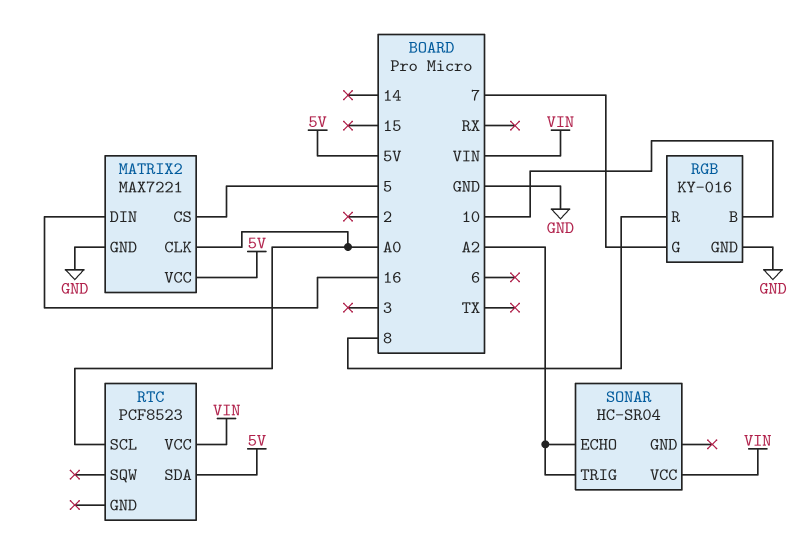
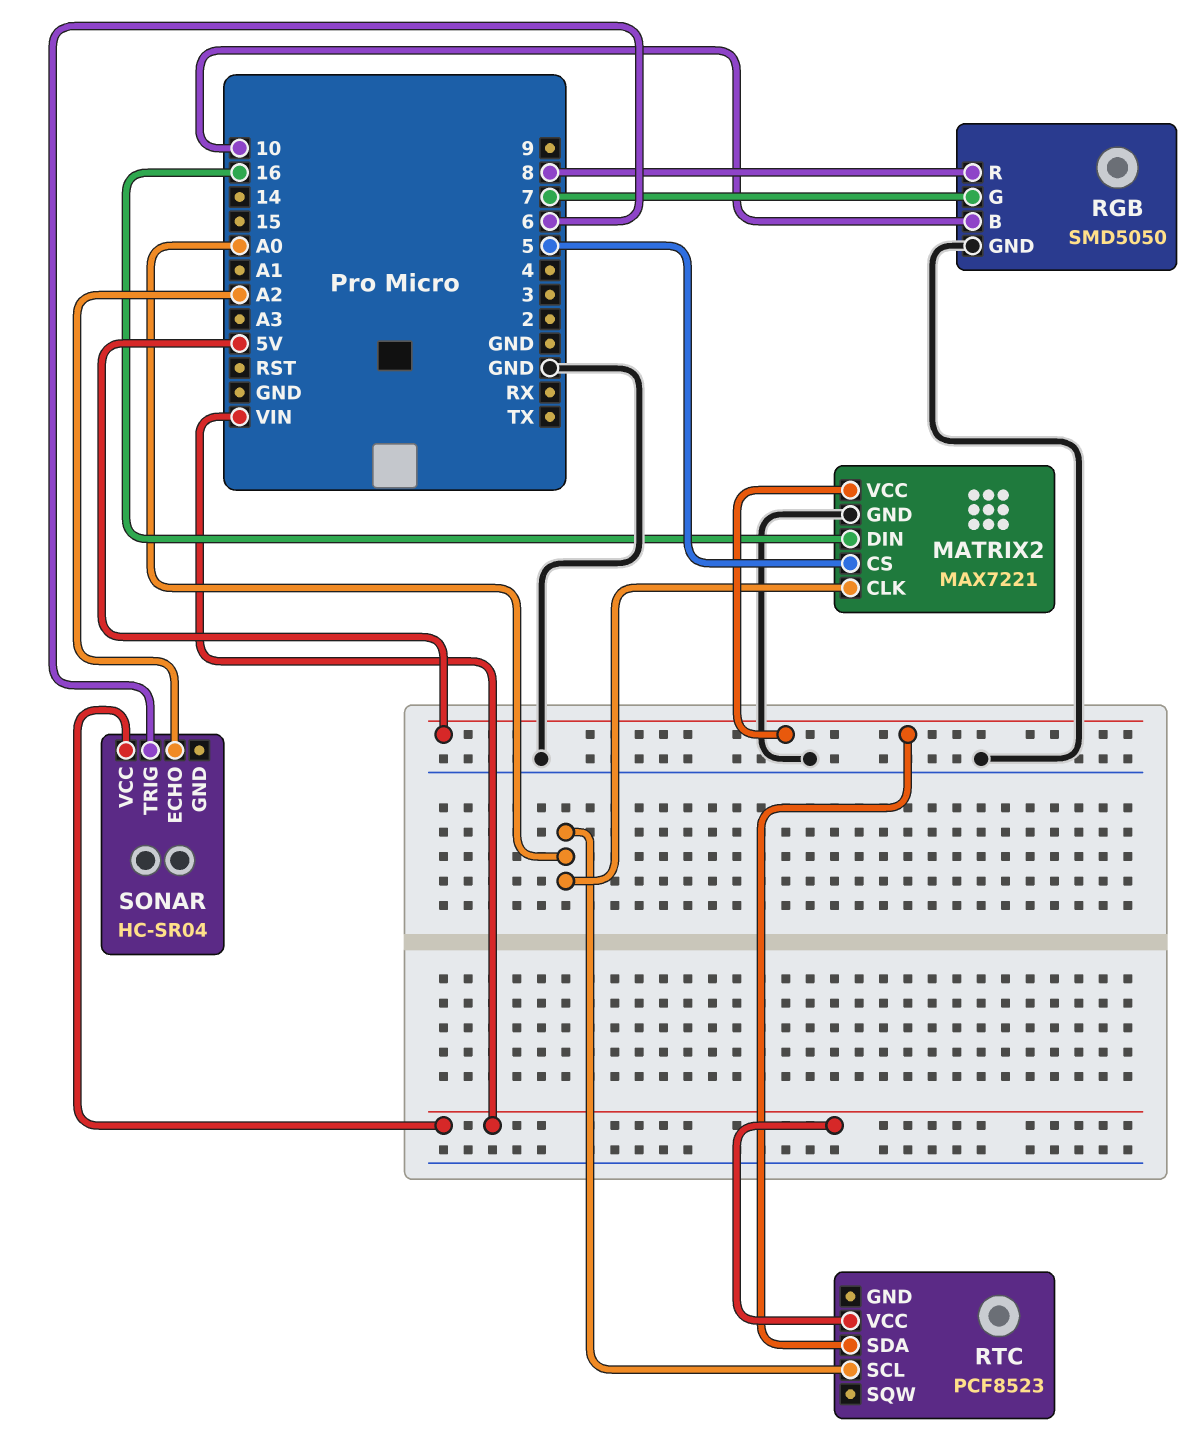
RGB: KY-016 -> SMD5050
SONAR pin TRIG: A2 -> 6

